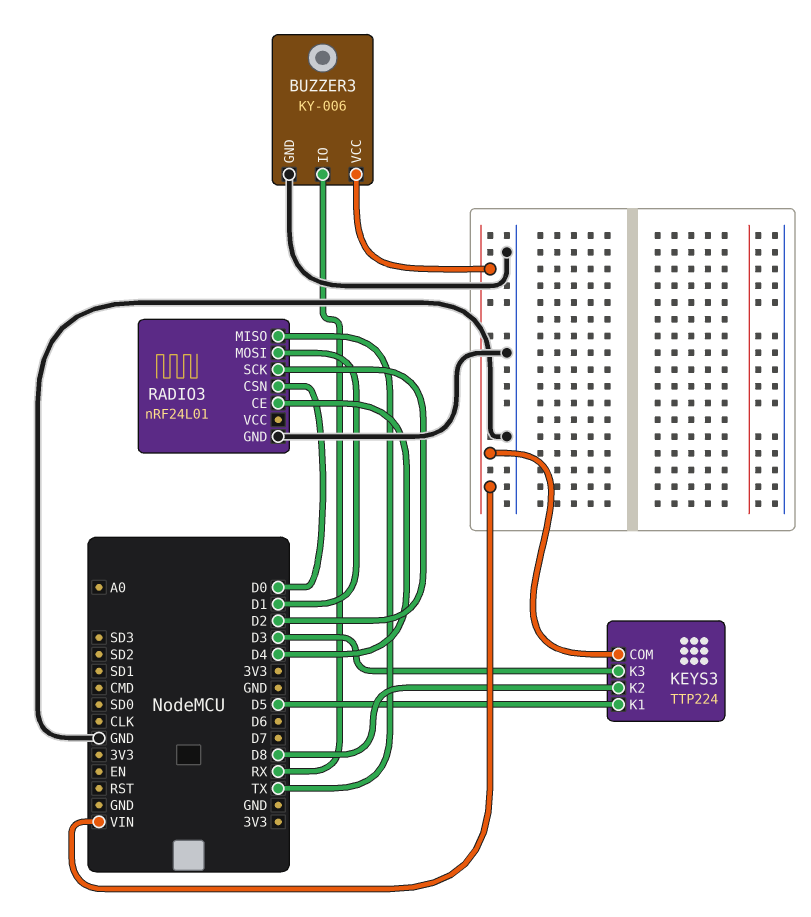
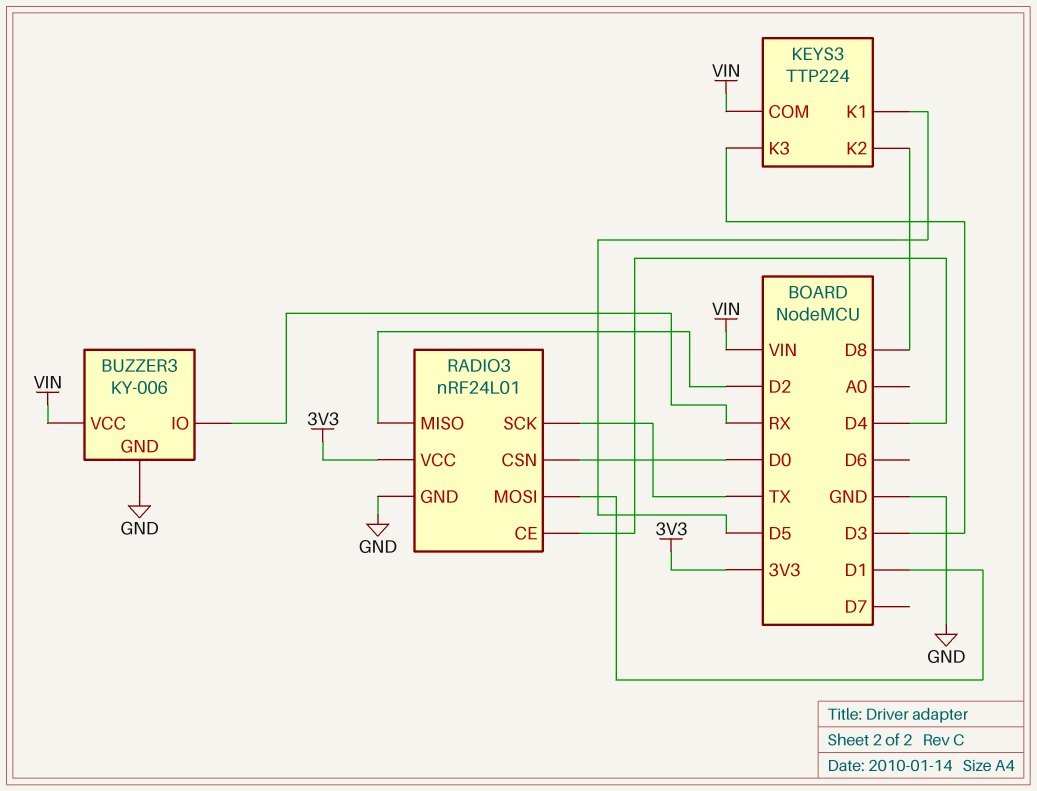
RADIO3 pin MISO: TX -> D2
RADIO3 pin SCK: D2 -> TX
RADIO3 pin VCC: none -> 3V3

